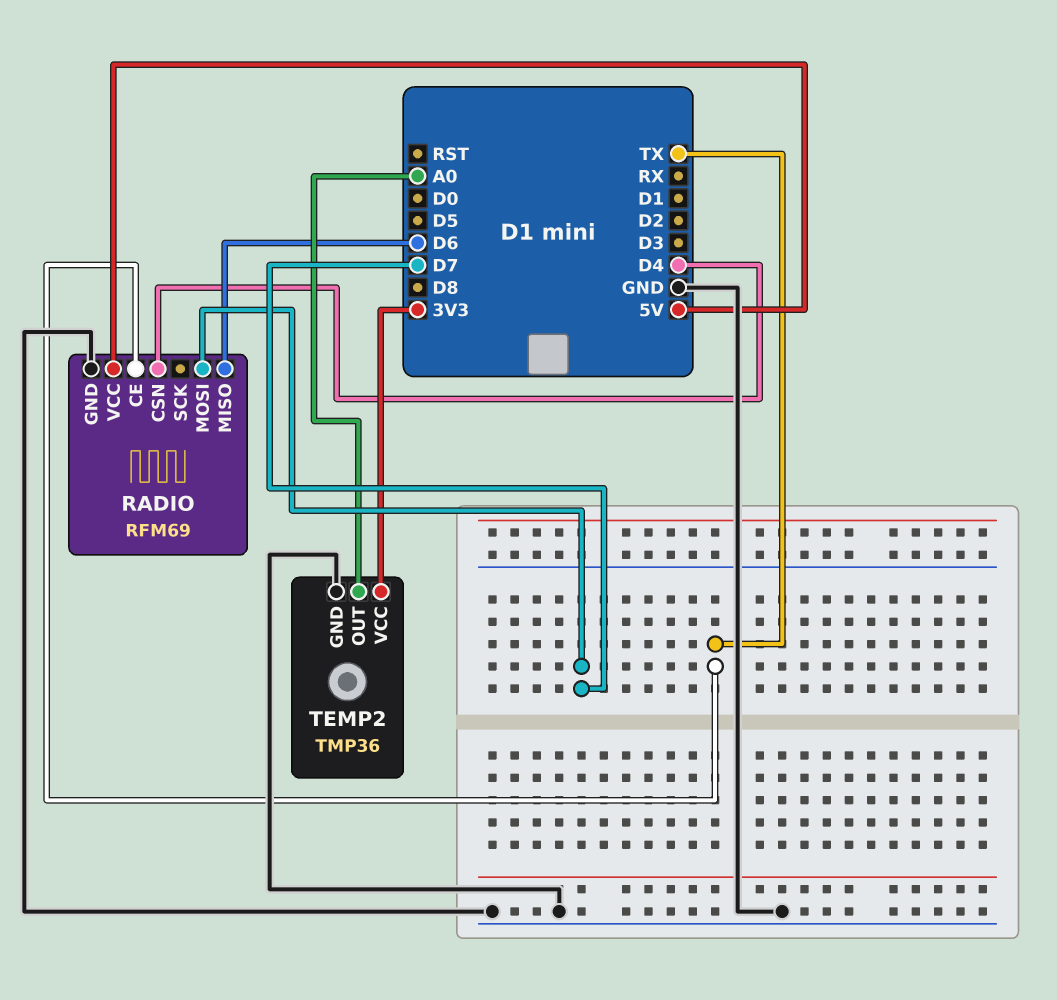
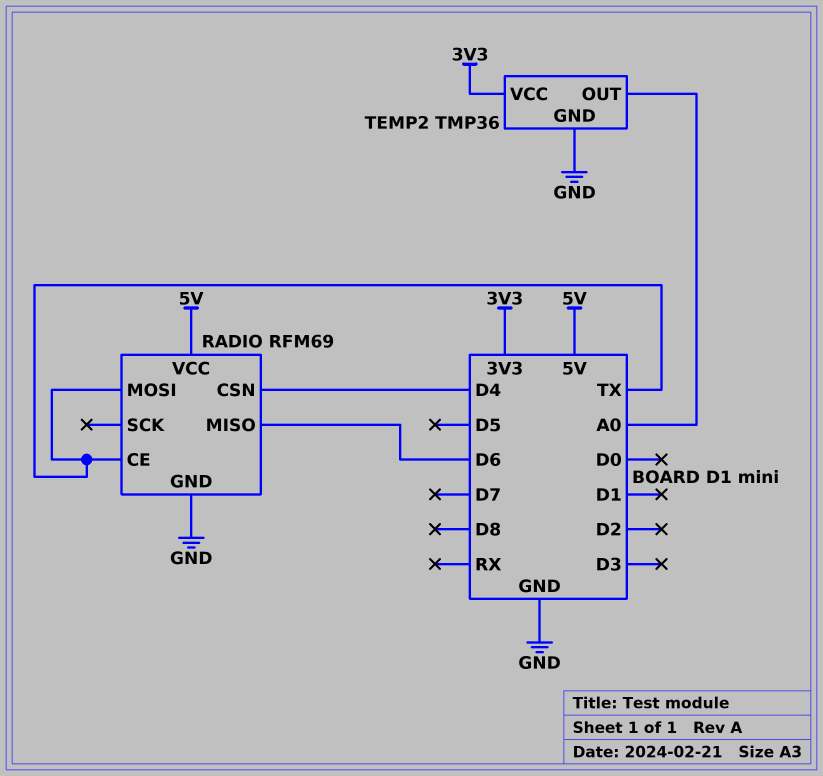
RADIO pin MOSI: D7 -> TX

